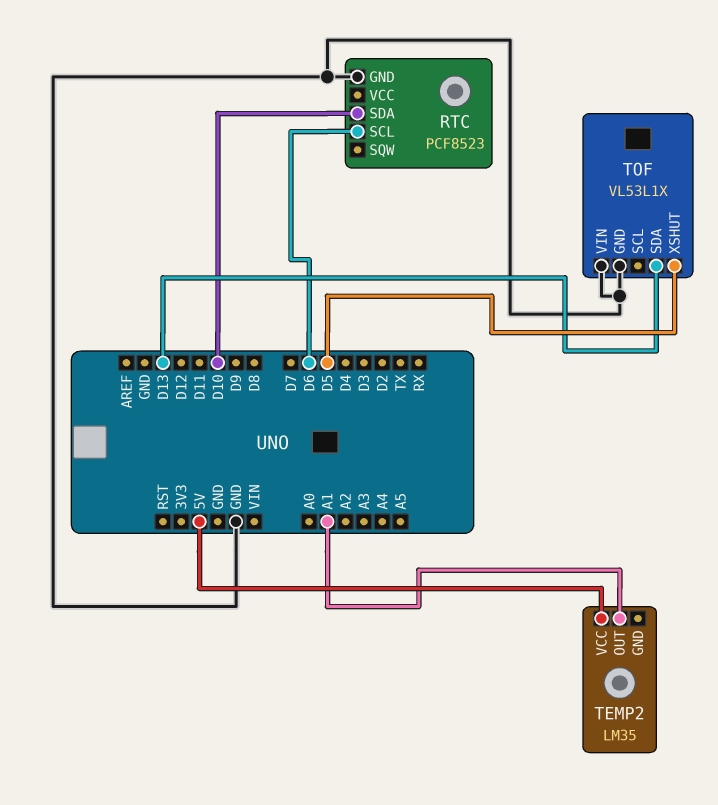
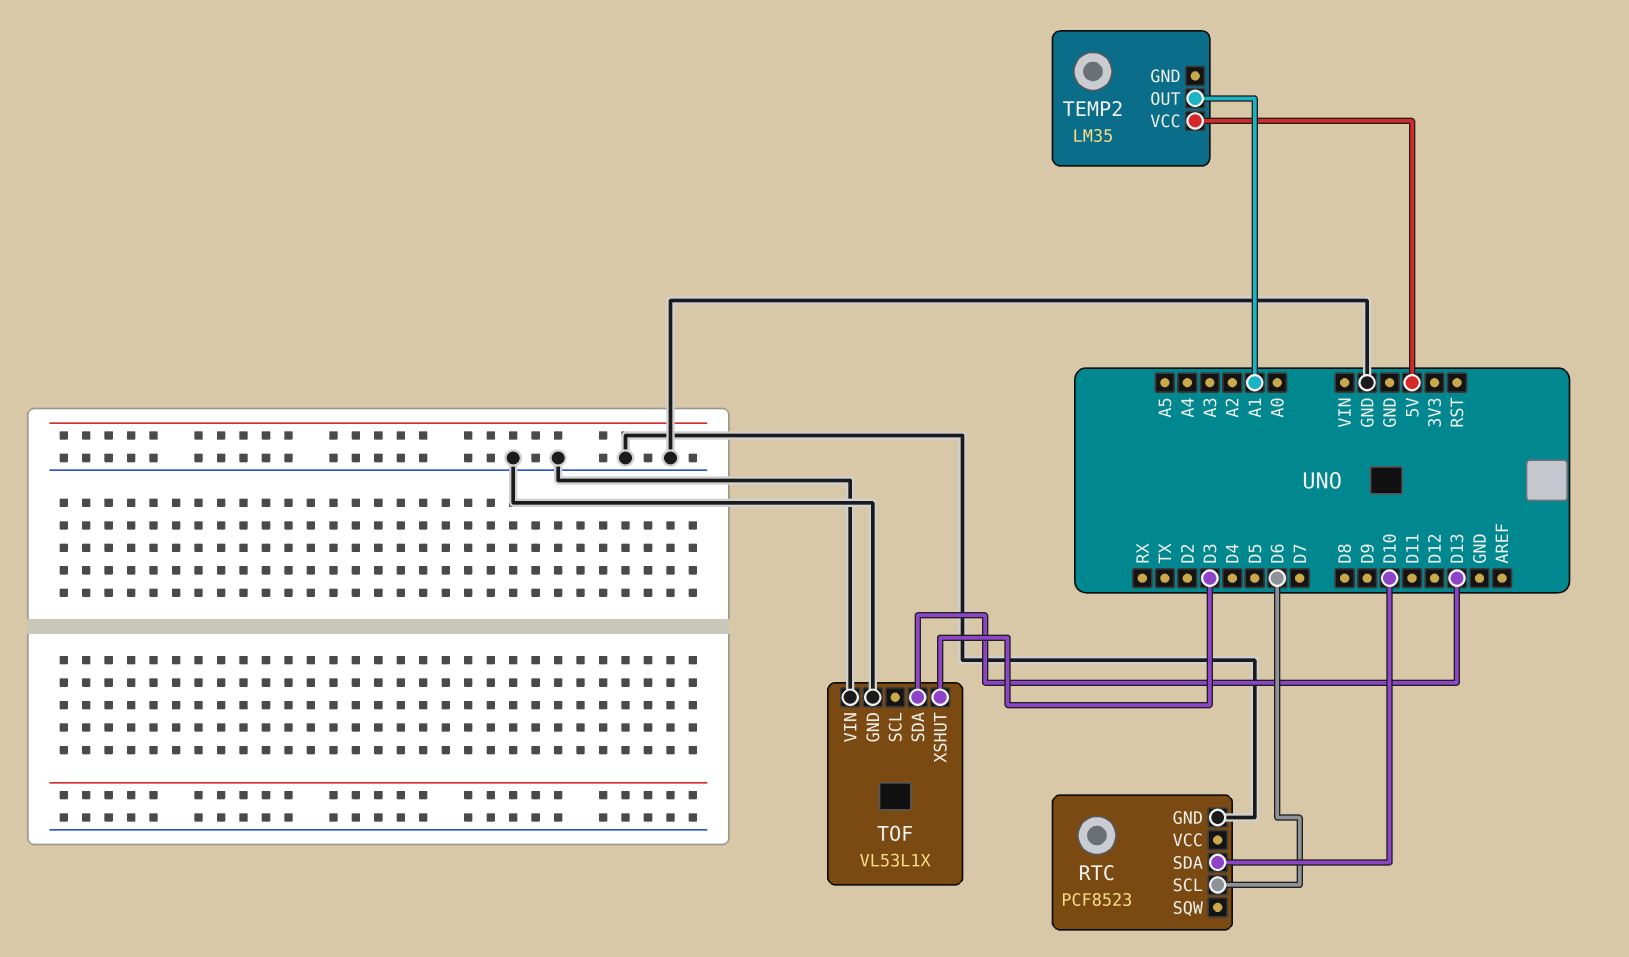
TOF pin XSHUT: D5 -> D3

